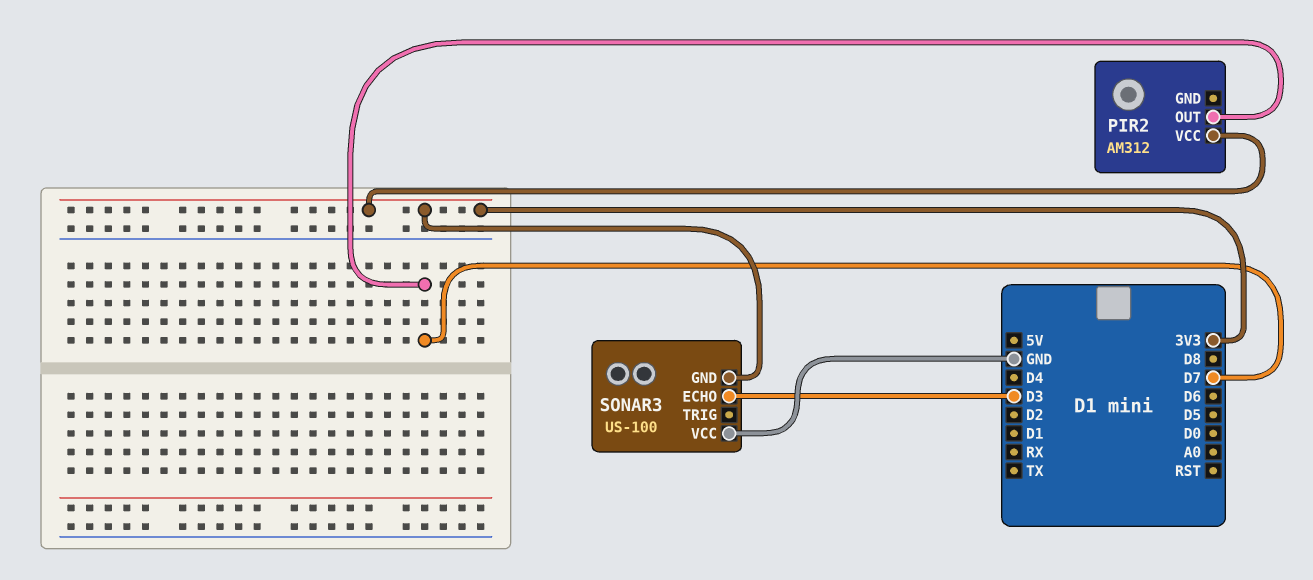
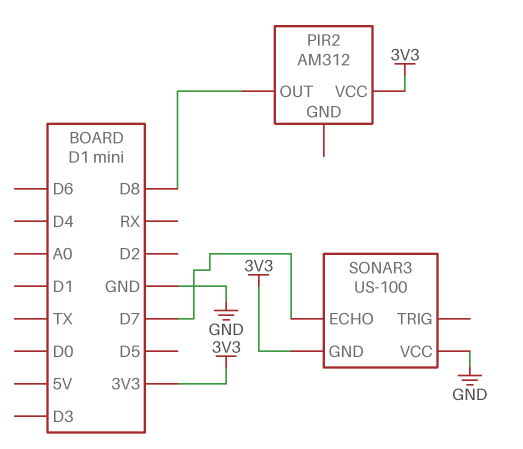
PIR2 pin OUT: D7 -> D8
SONAR3 pin ECHO: D3 -> D7

